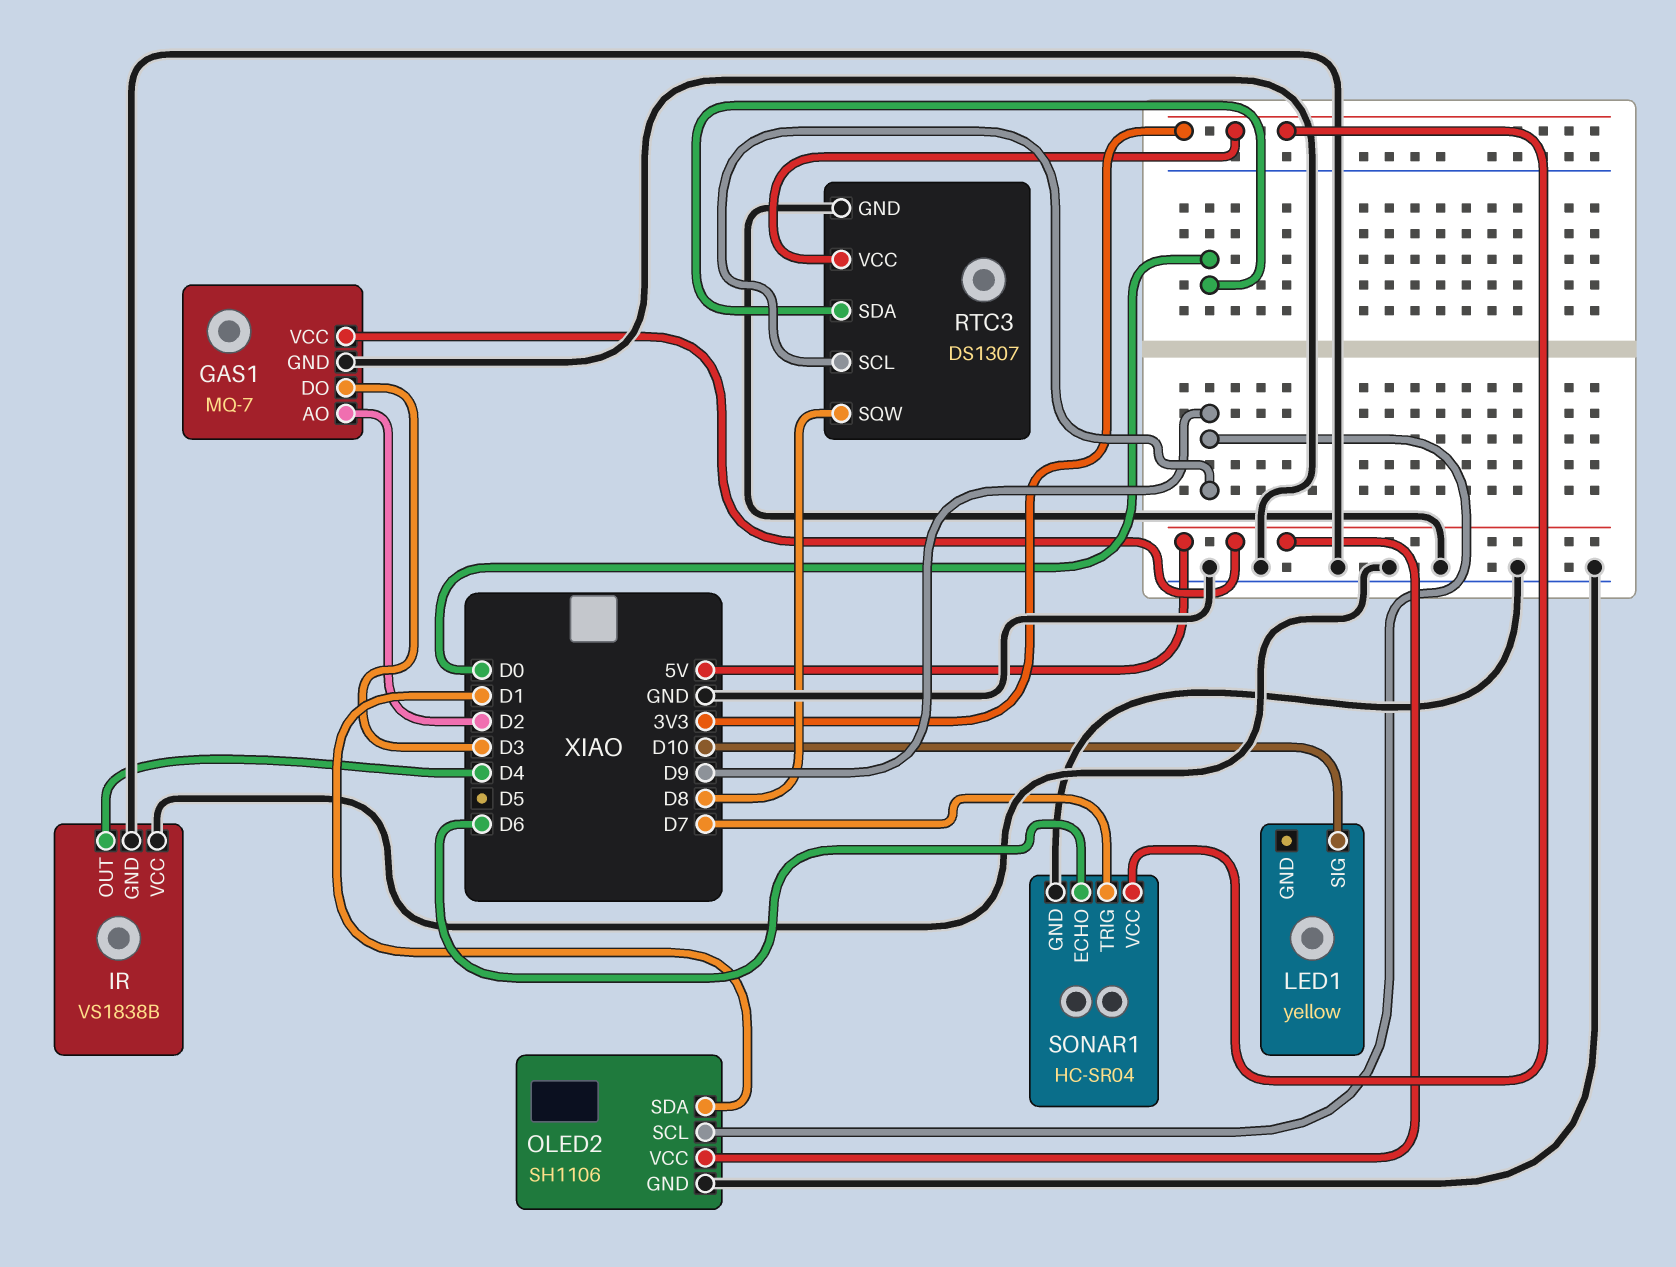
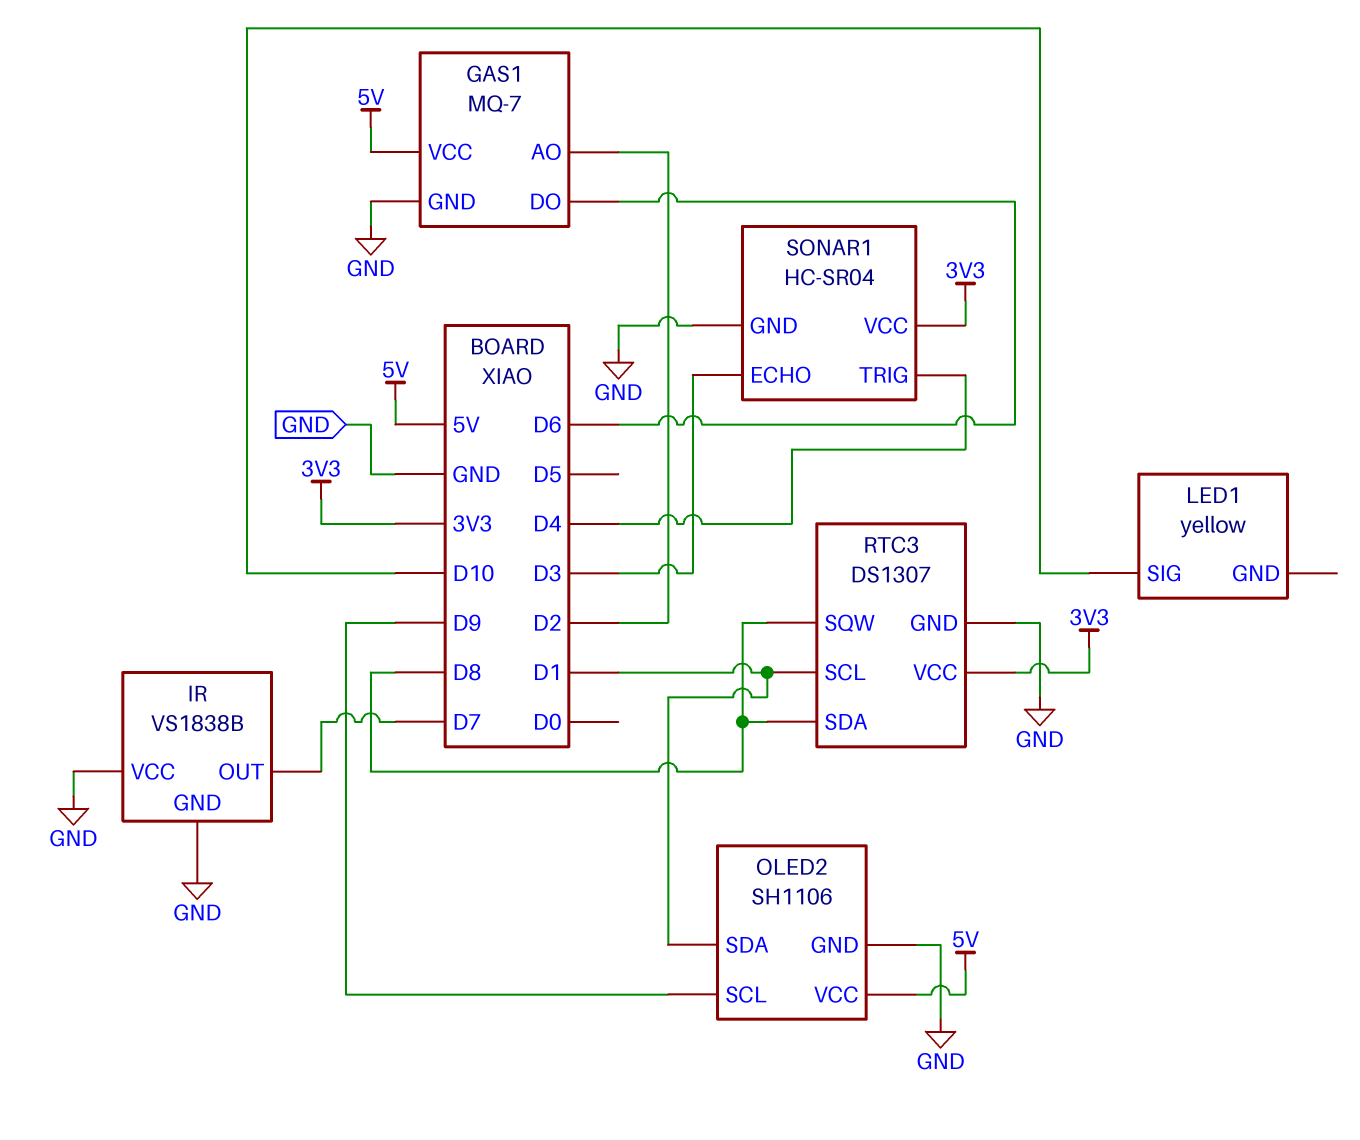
GAS1 pin DO: D3 -> D6
IR pin OUT: D4 -> D7
RTC3 pin SCL: D9 -> D1
RTC3 pin SDA: D0 -> D8
SONAR1 pin ECHO: D6 -> D3
SONAR1 pin TRIG: D7 -> D4

